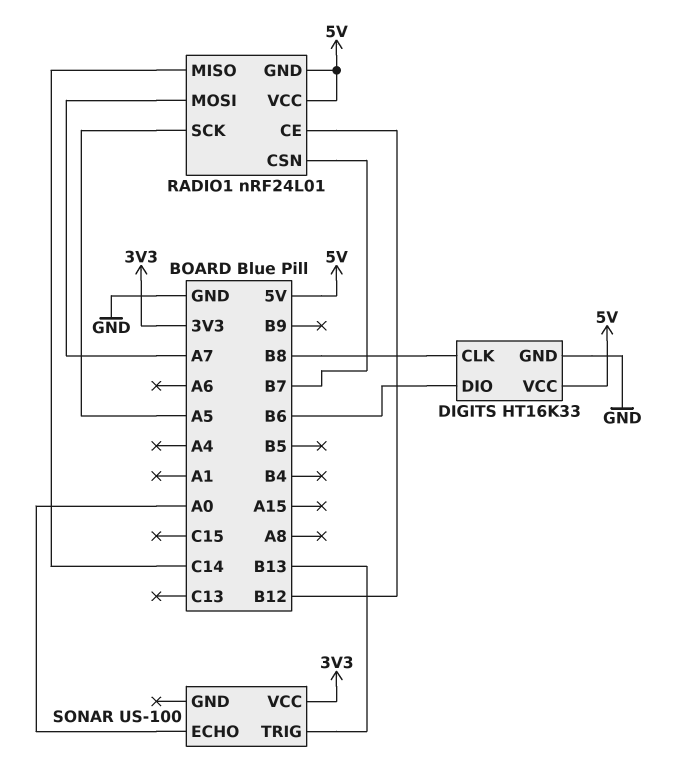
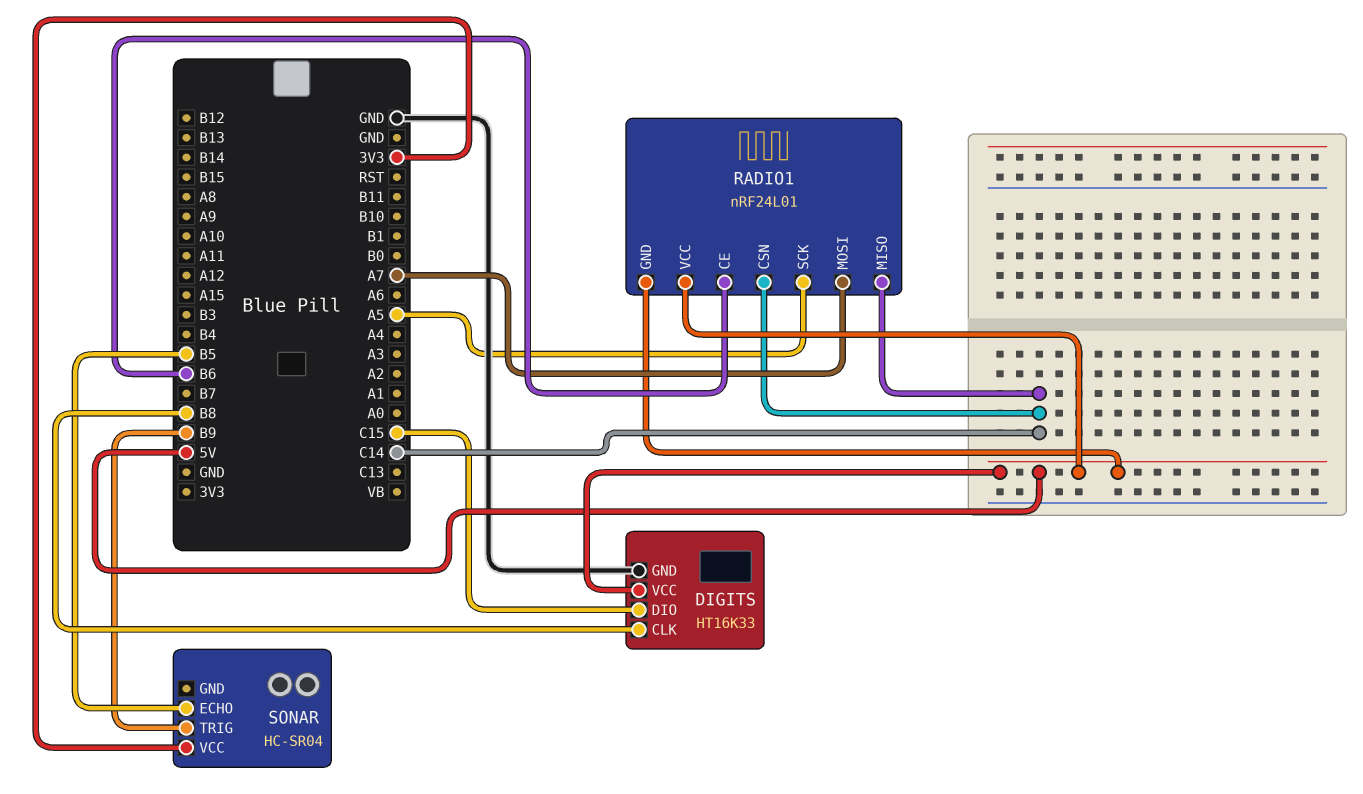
DIGITS pin DIO: B6 -> C15
RADIO1 pin CE: B12 -> B6
RADIO1 pin CSN: B7 -> C14
SONAR: US-100 -> HC-SR04
SONAR pin ECHO: A0 -> B5
SONAR pin TRIG: B13 -> B9

